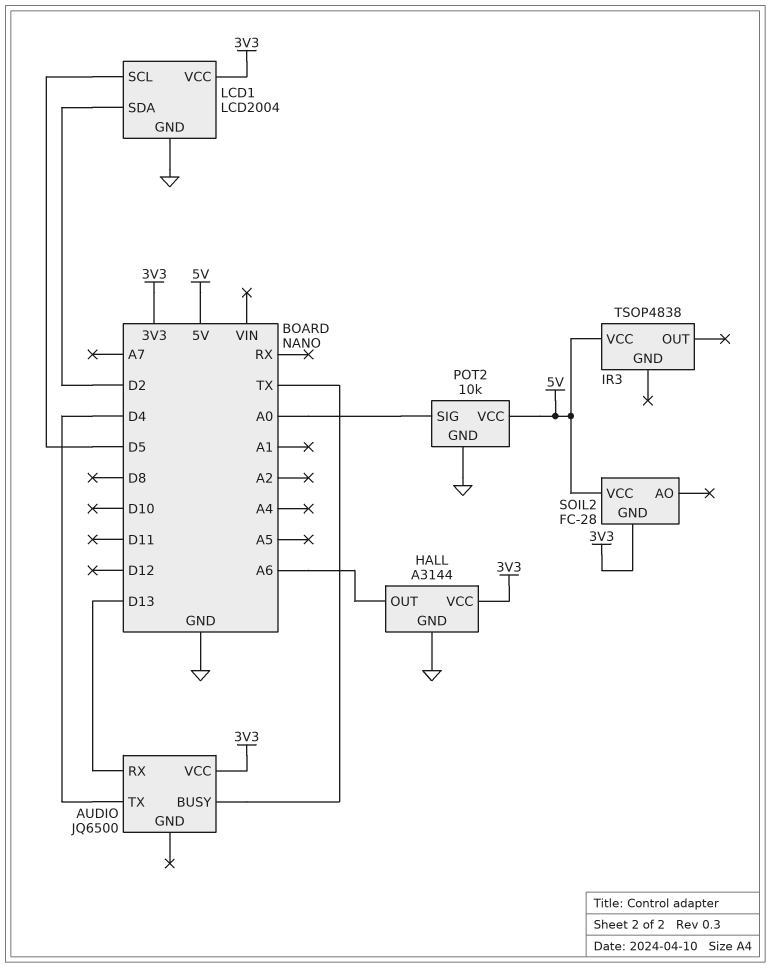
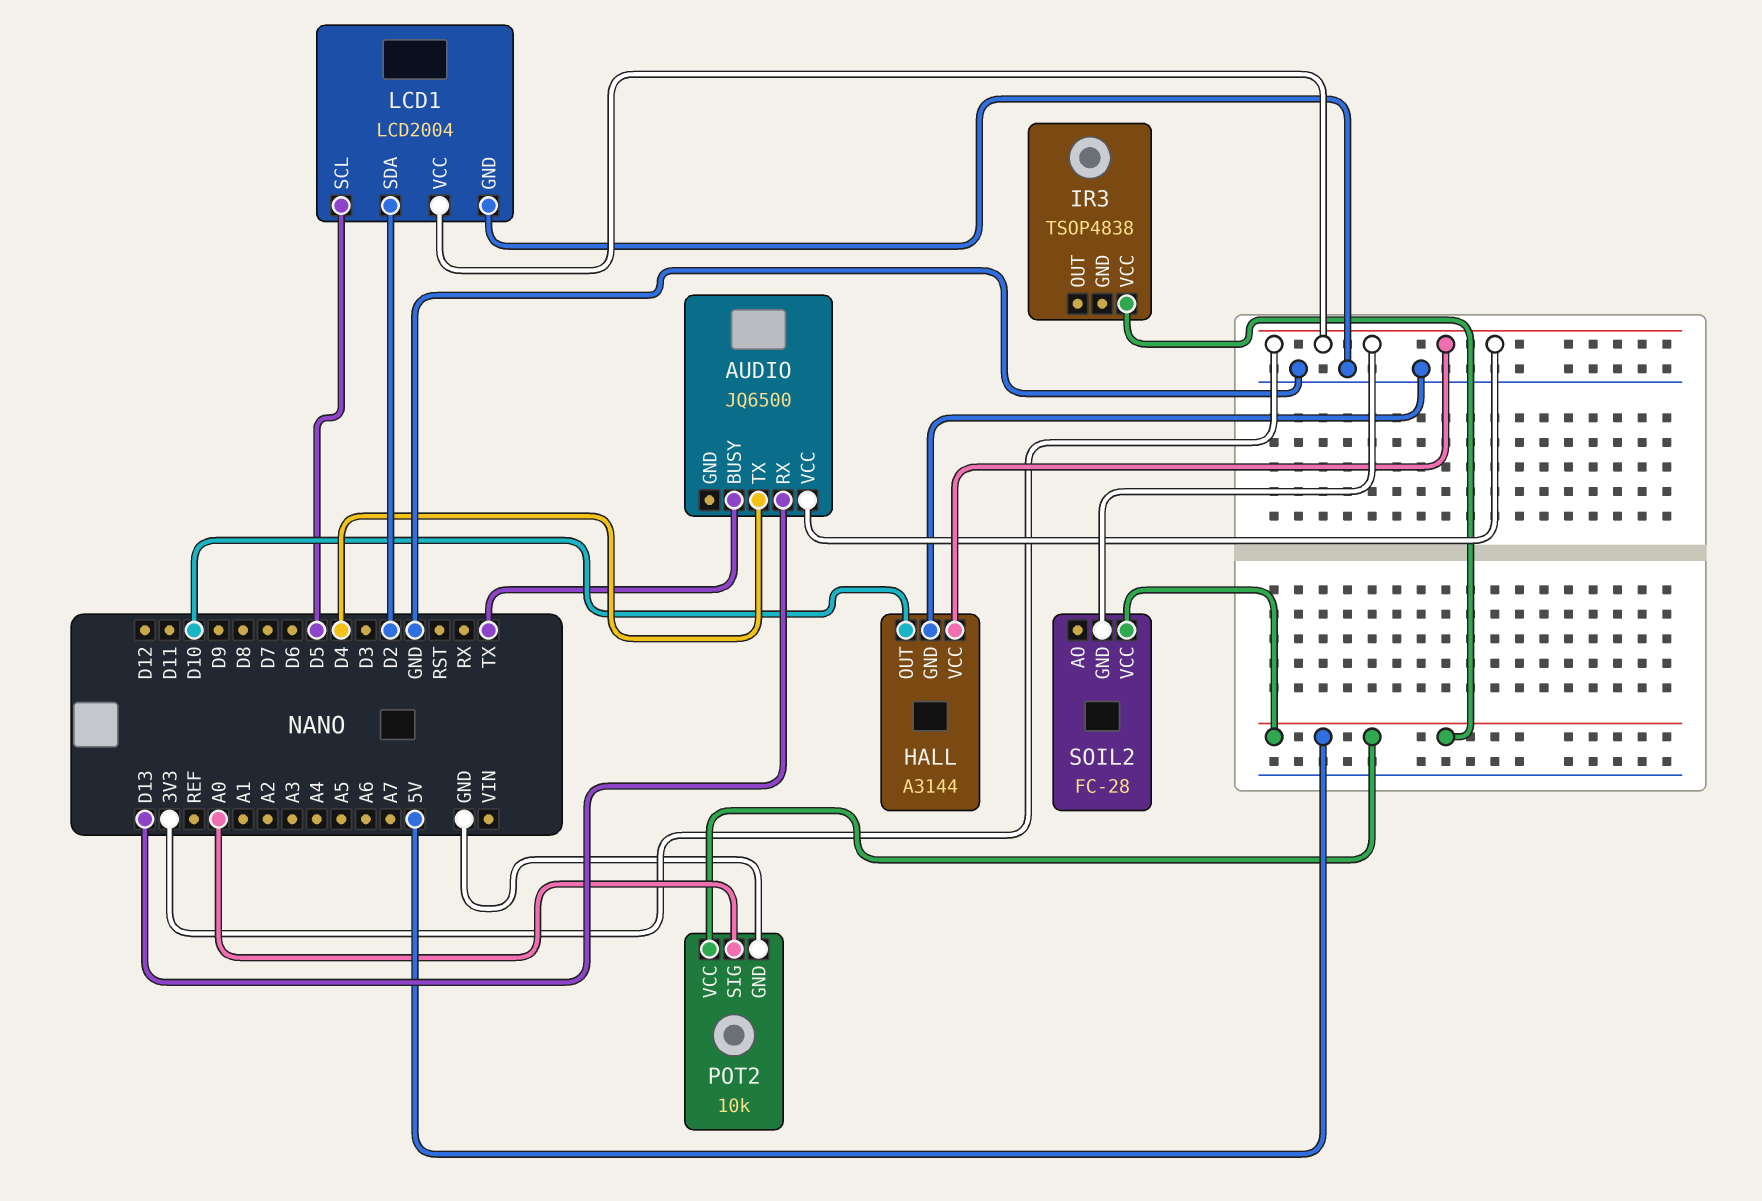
HALL pin OUT: A6 -> D10

